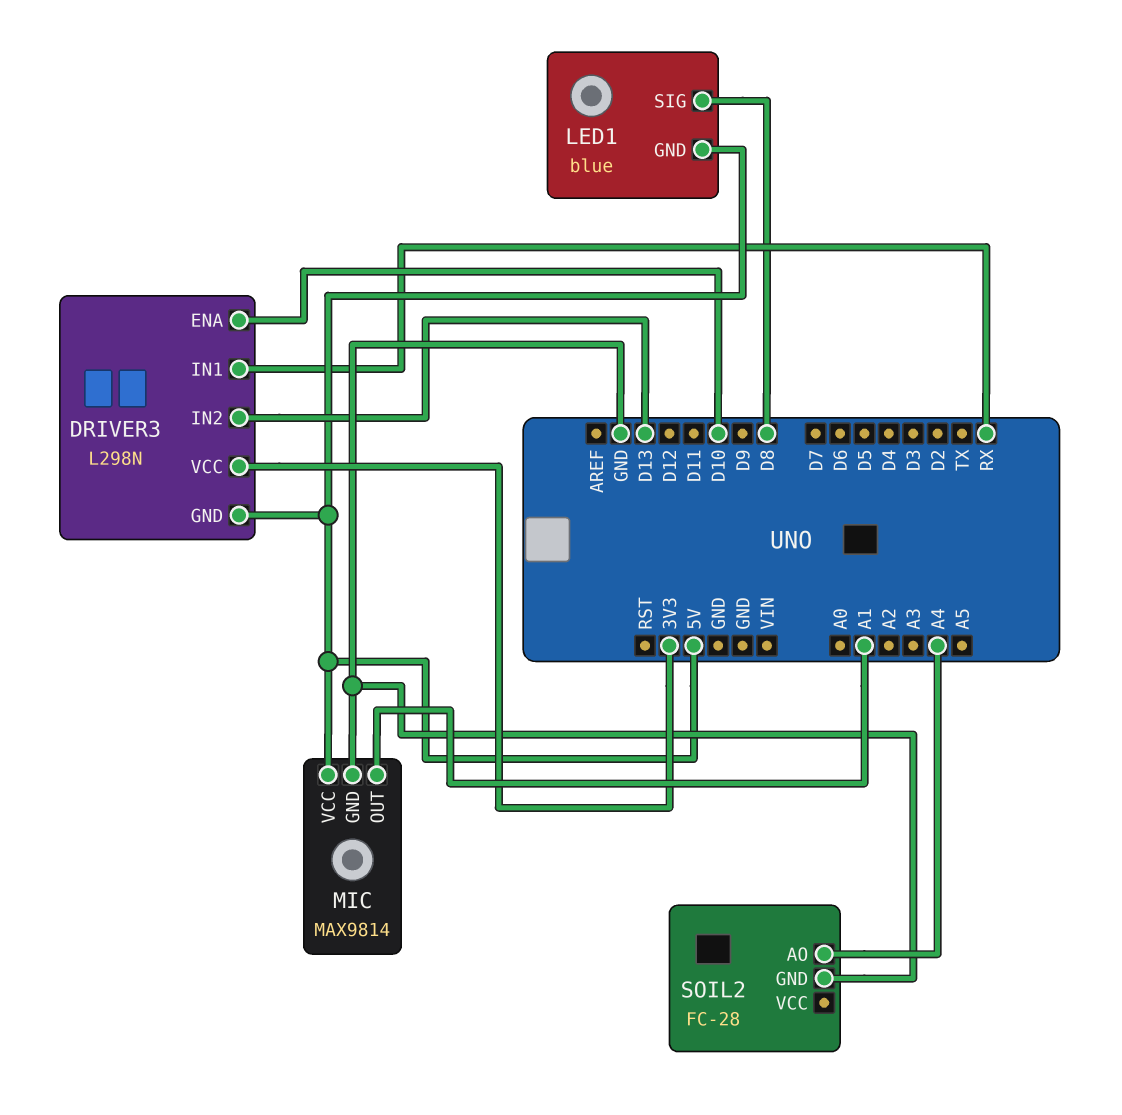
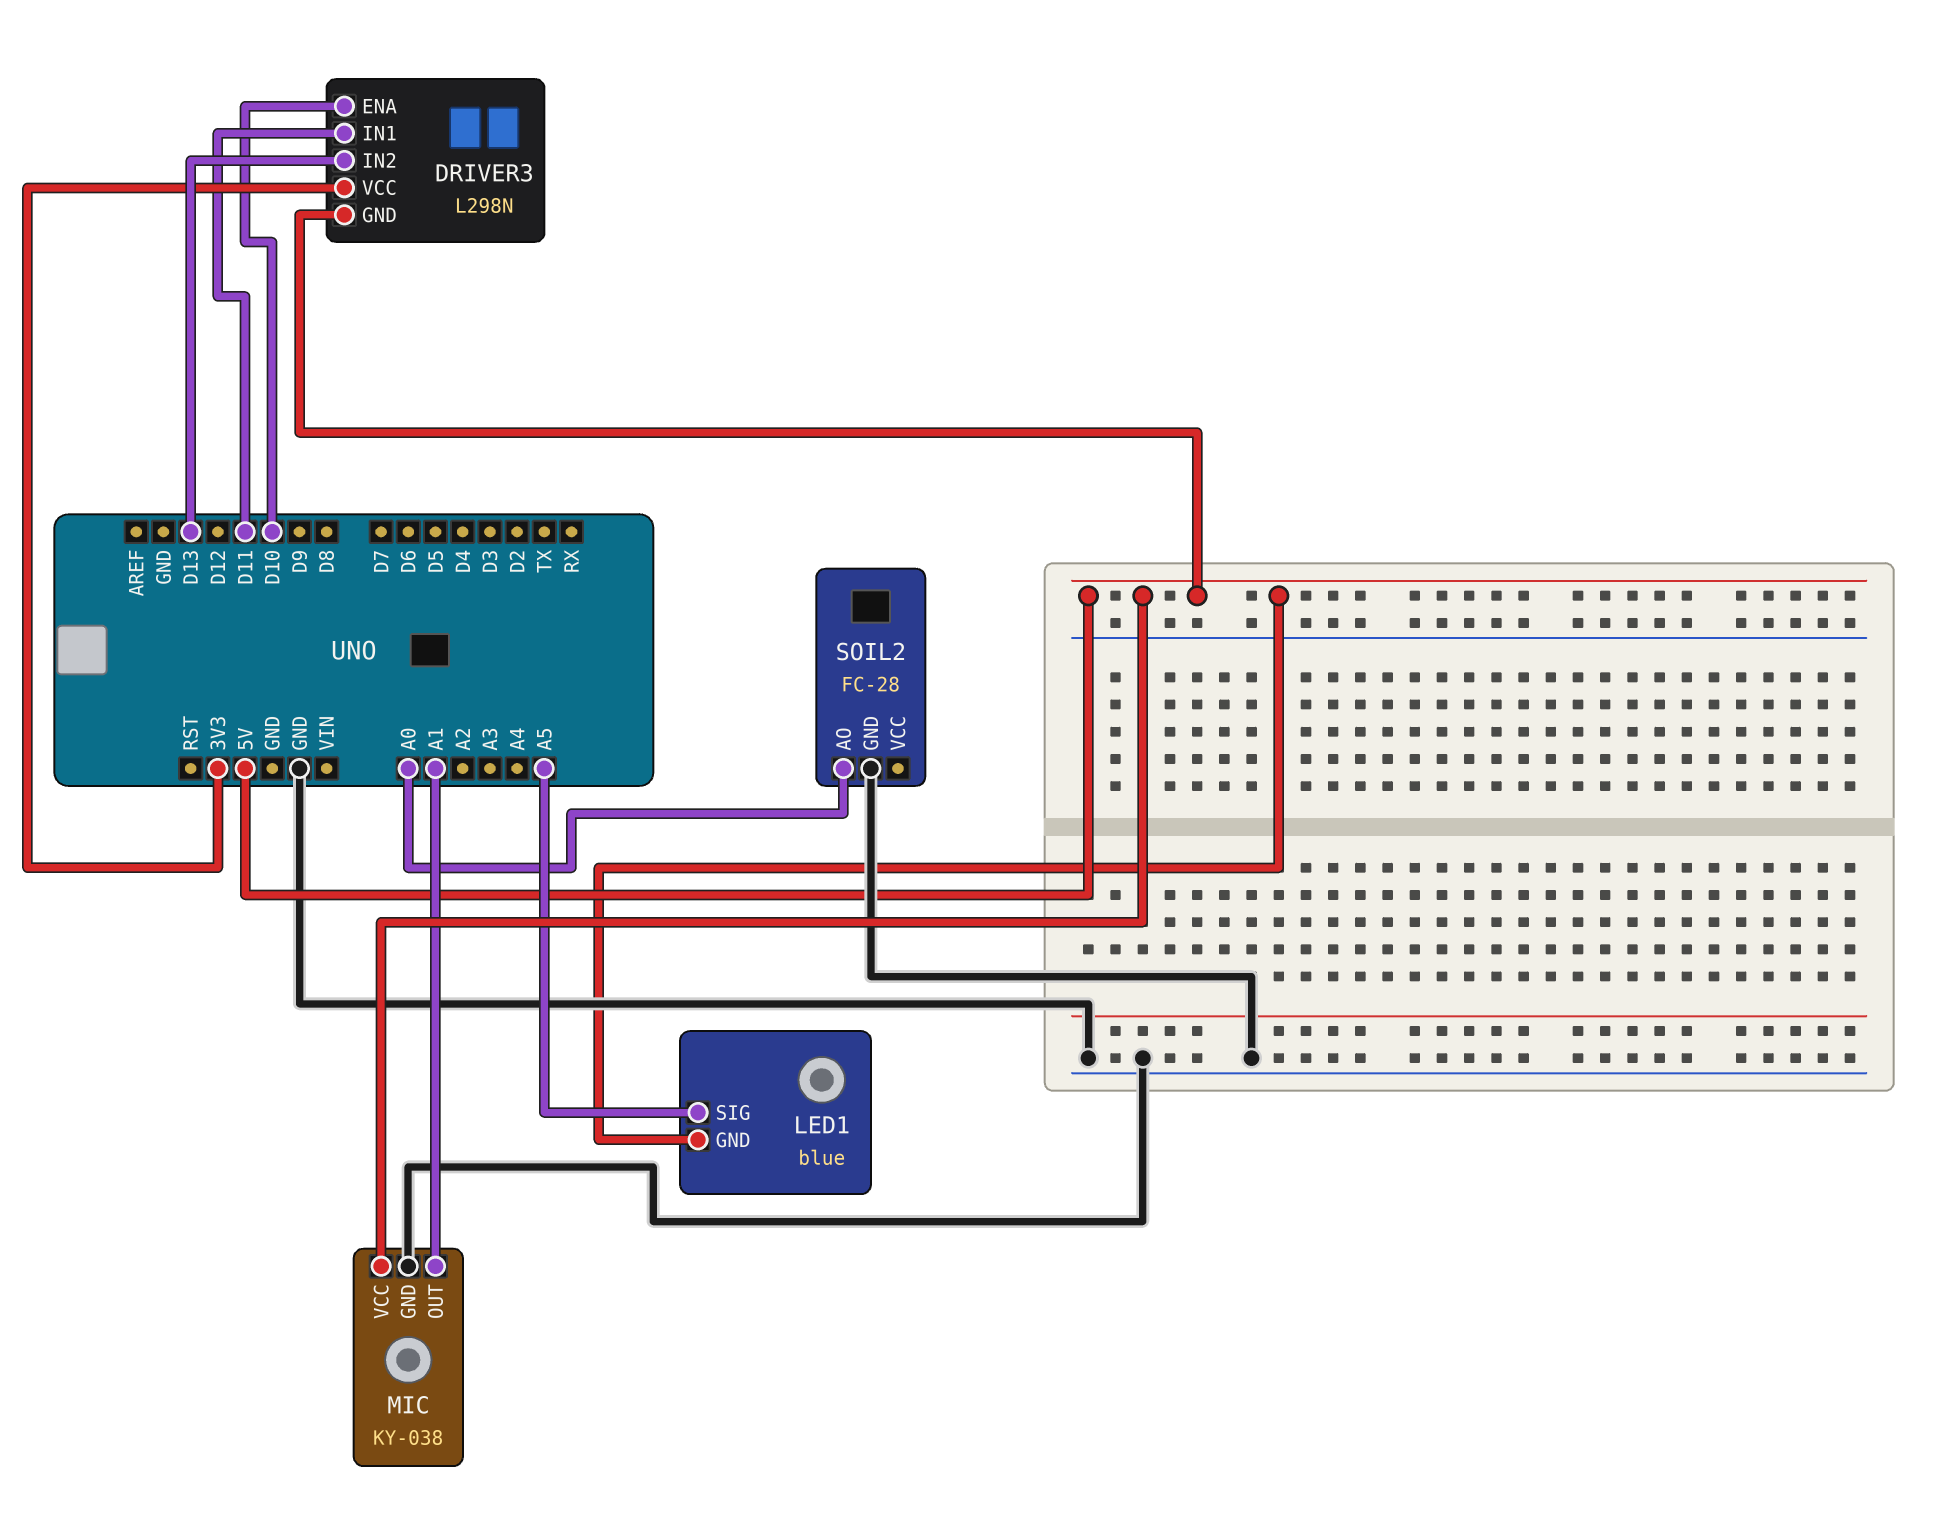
DRIVER3 pin IN1: RX -> D11
LED1 pin SIG: D8 -> A5
MIC: MAX9814 -> KY-038
SOIL2 pin AO: A4 -> A0

